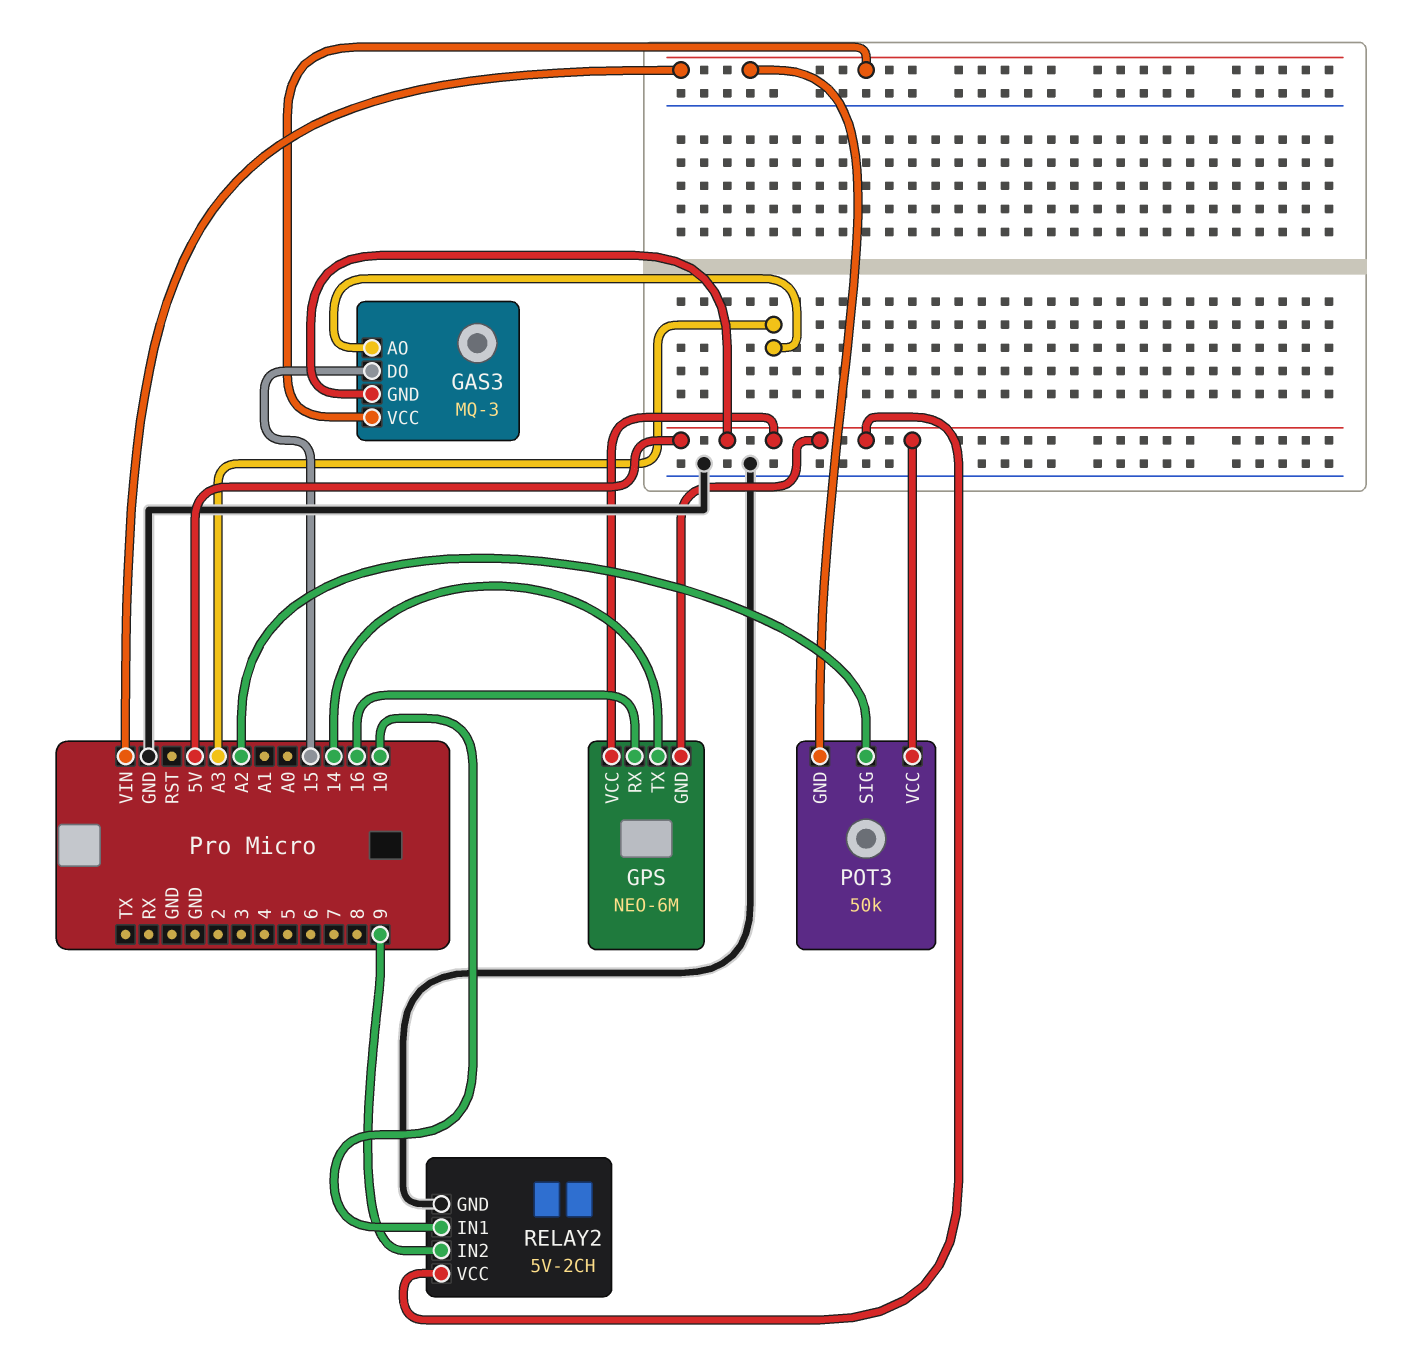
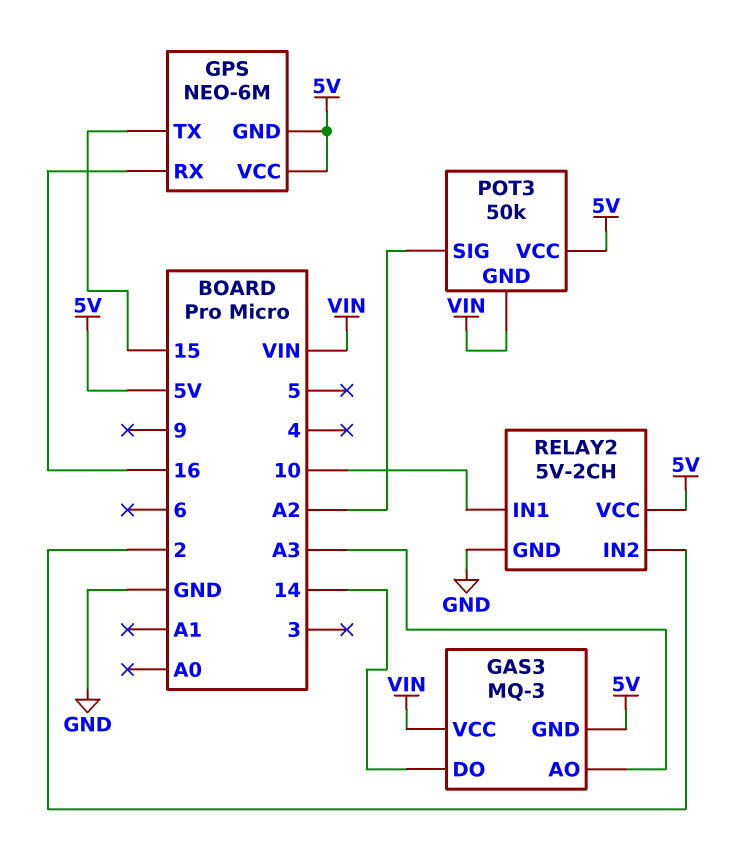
GAS3 pin DO: 15 -> 14
GPS pin TX: 14 -> 15
RELAY2 pin IN2: 9 -> 2

